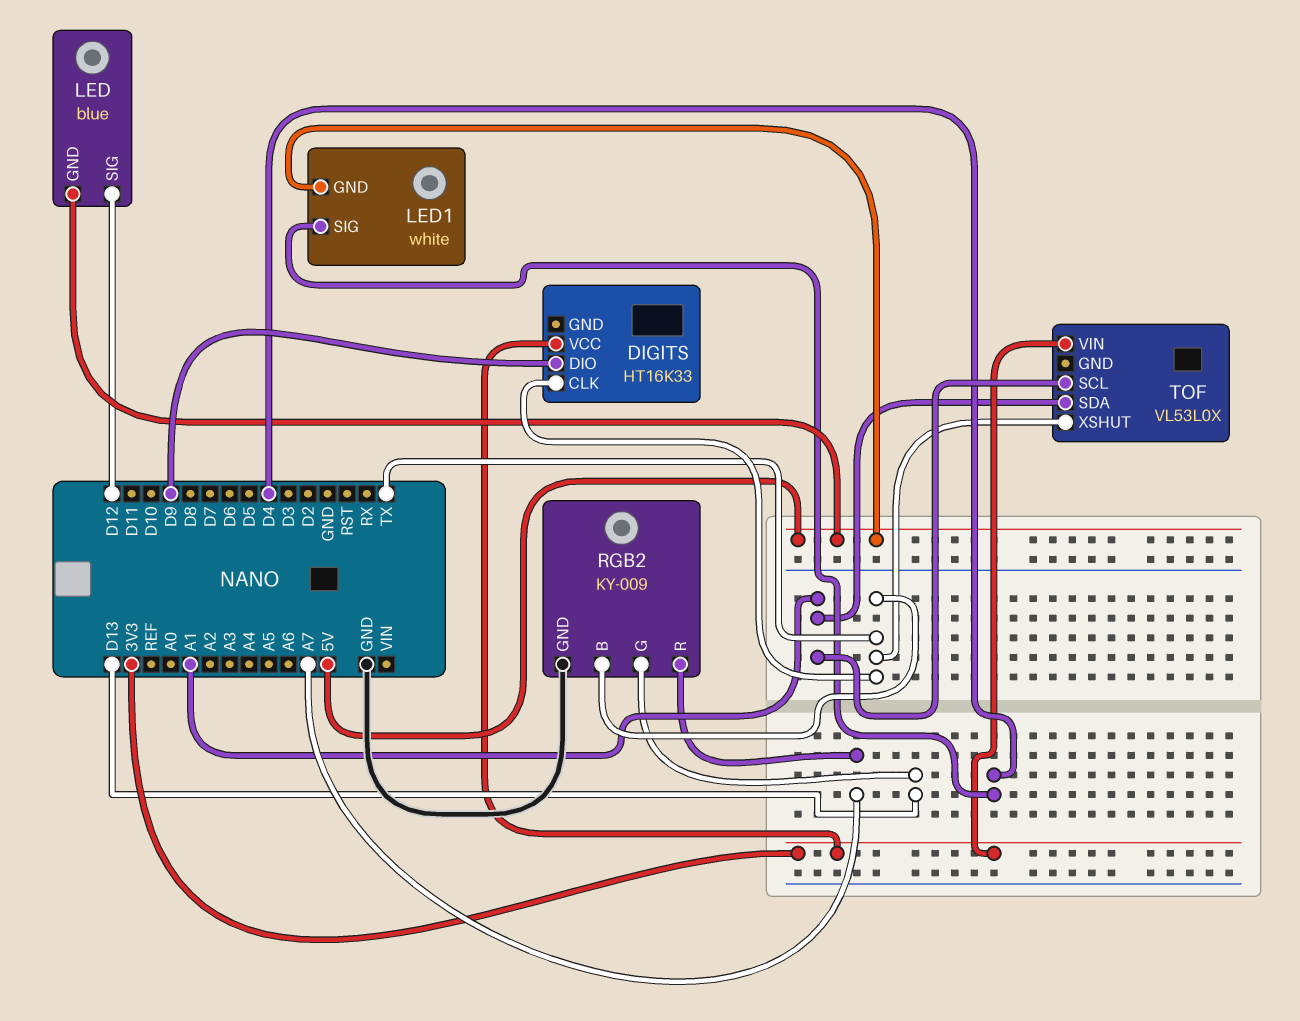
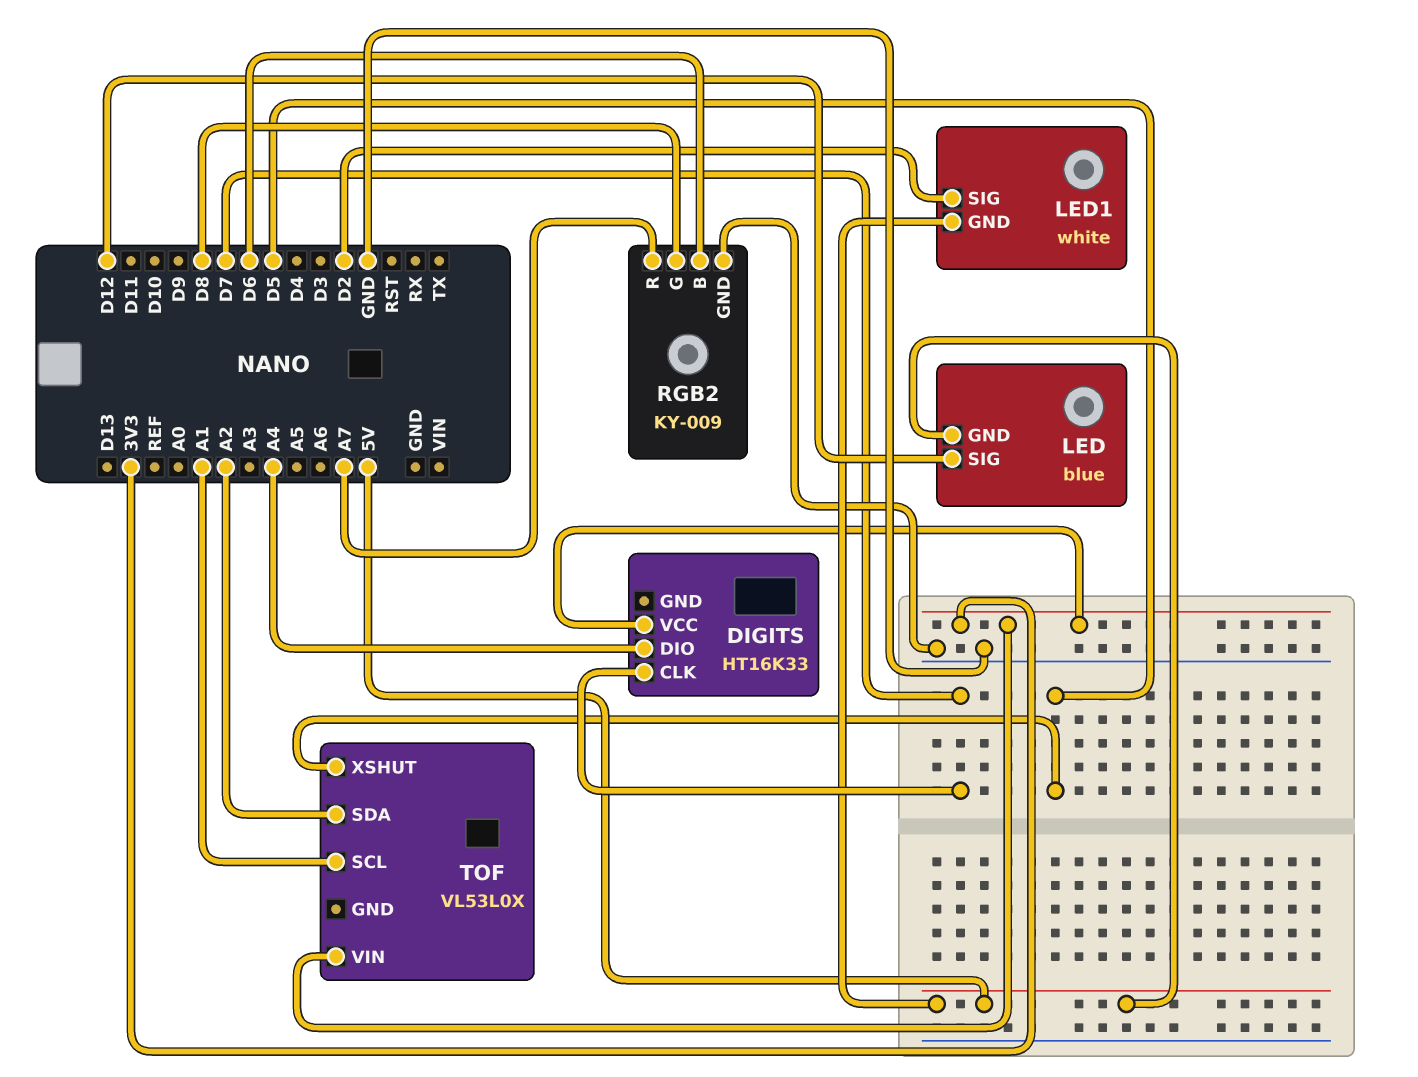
DIGITS pin CLK: TX -> D7
DIGITS pin DIO: D9 -> A4
LED1 pin SIG: D4 -> D2
RGB2 pin B: TX -> D6
RGB2 pin G: D13 -> D8
TOF pin SDA: A1 -> A2
TOF pin XSHUT: TX -> D5

